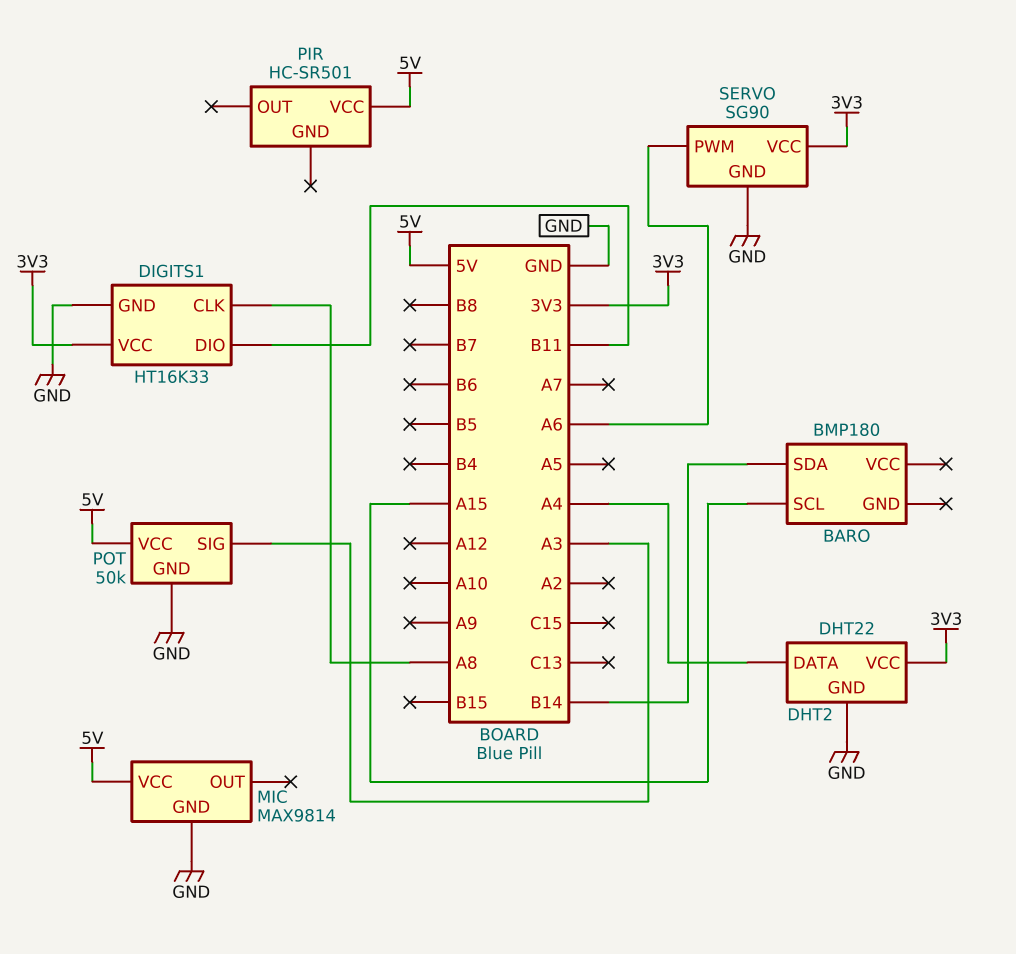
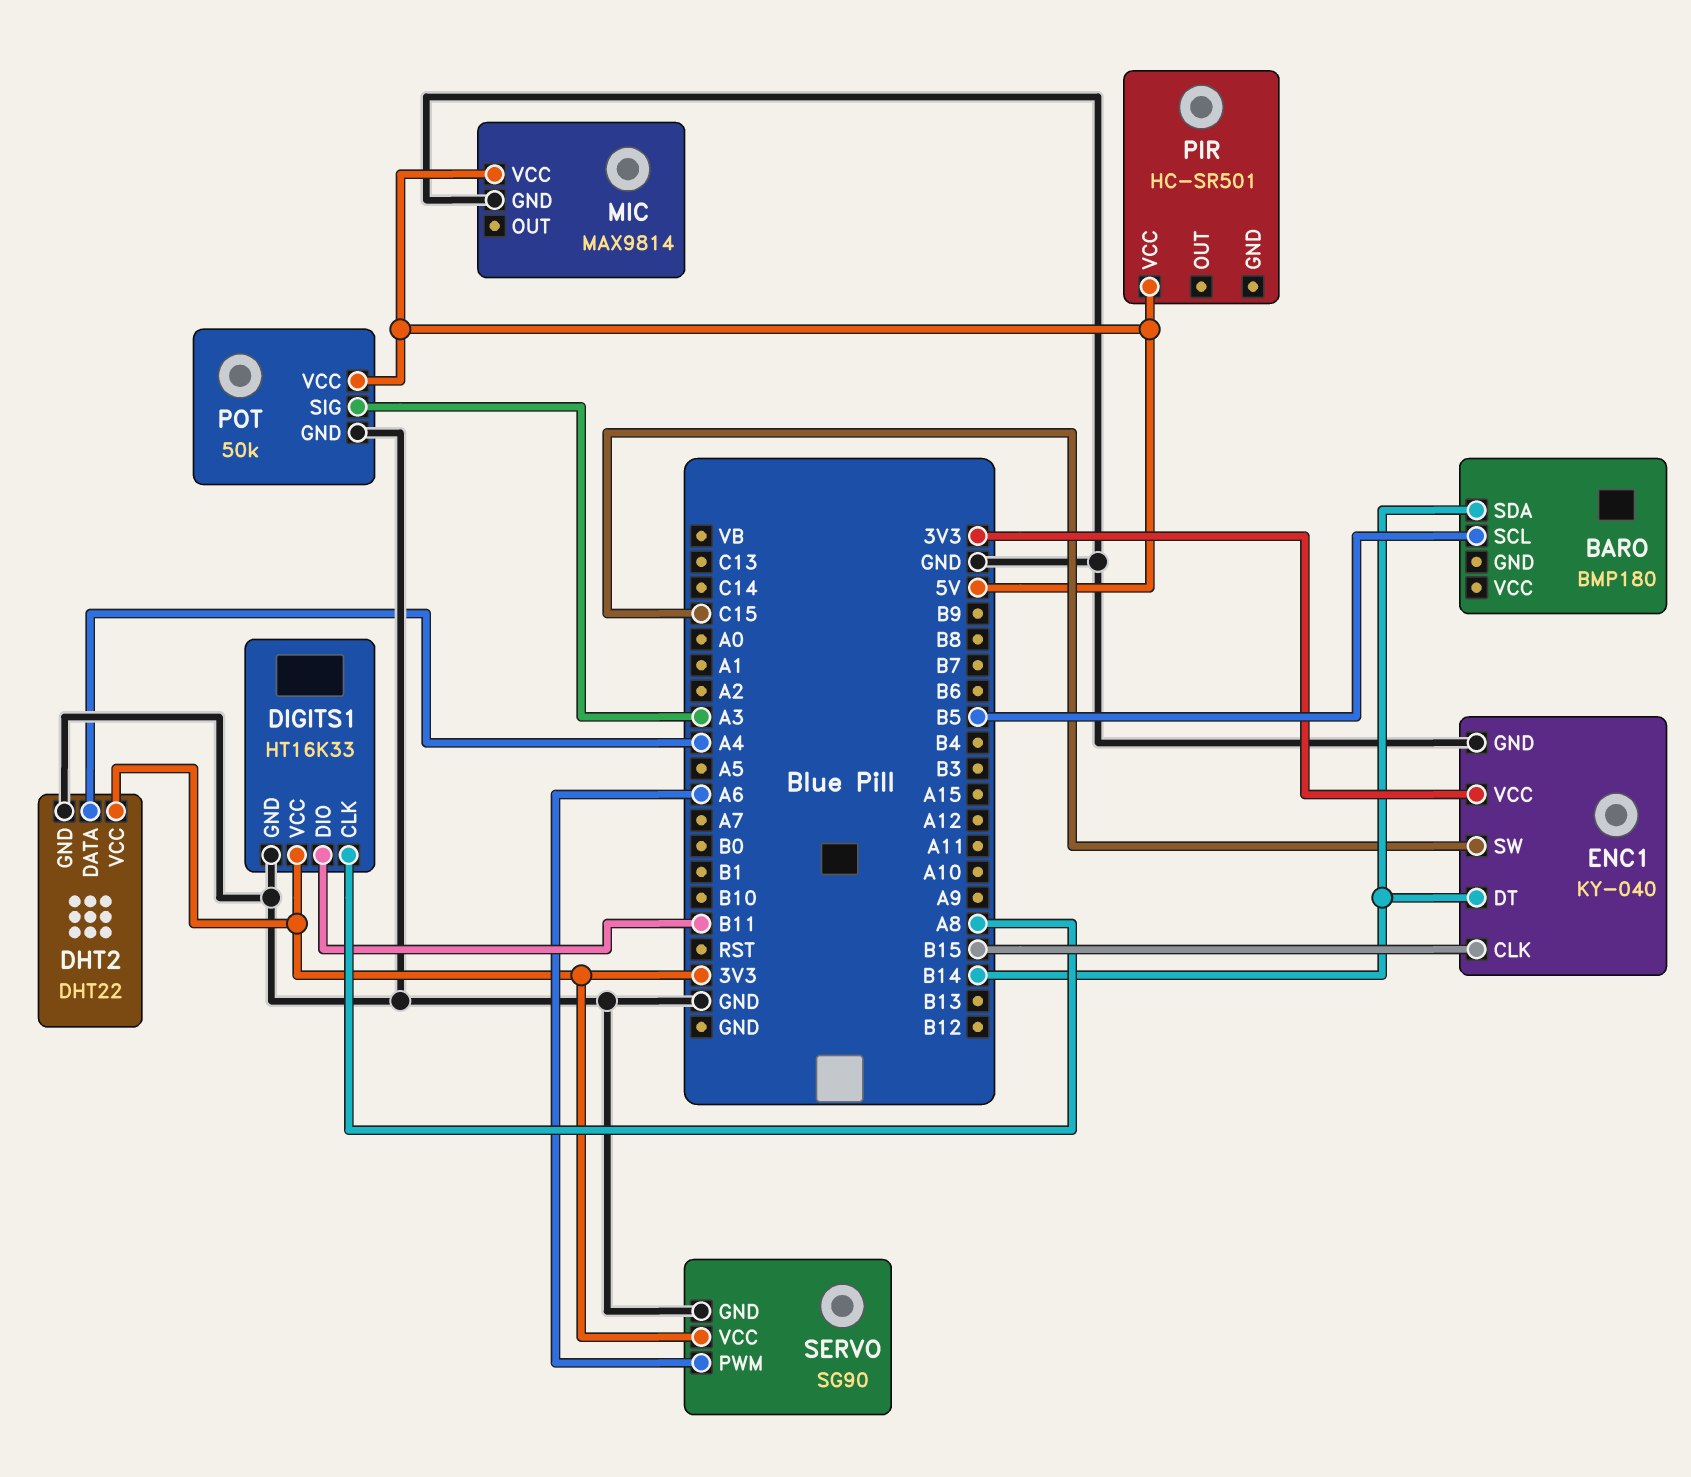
BARO pin SCL: A15 -> B5
ENC1: none -> KY-040
ENC1 pin CLK: none -> B15
ENC1 pin DT: none -> B14
ENC1 pin GND: none -> GND
ENC1 pin SW: none -> C15
ENC1 pin VCC: none -> 3V3

